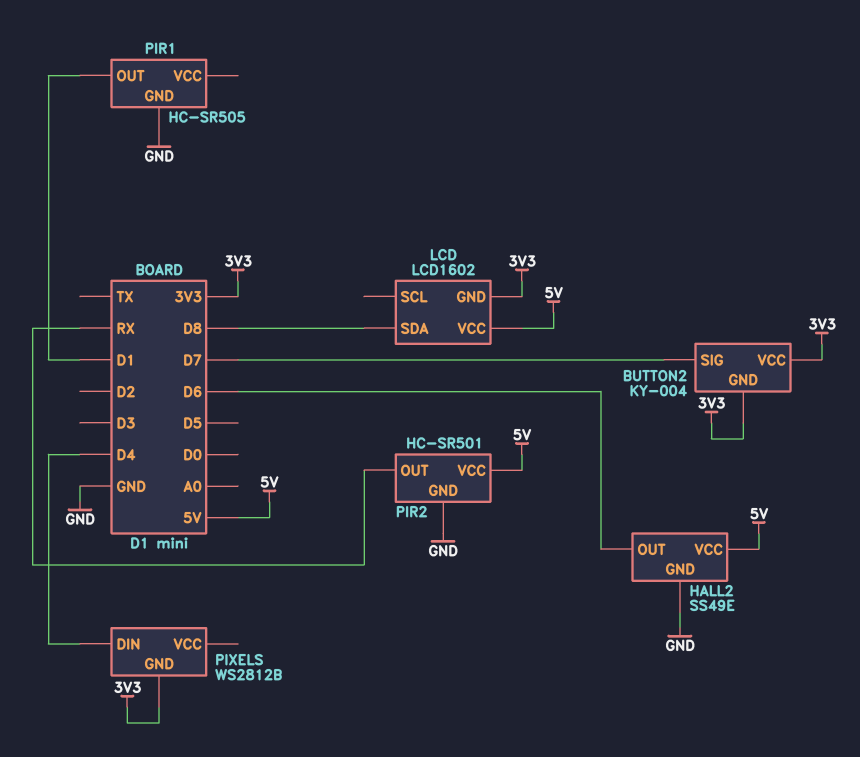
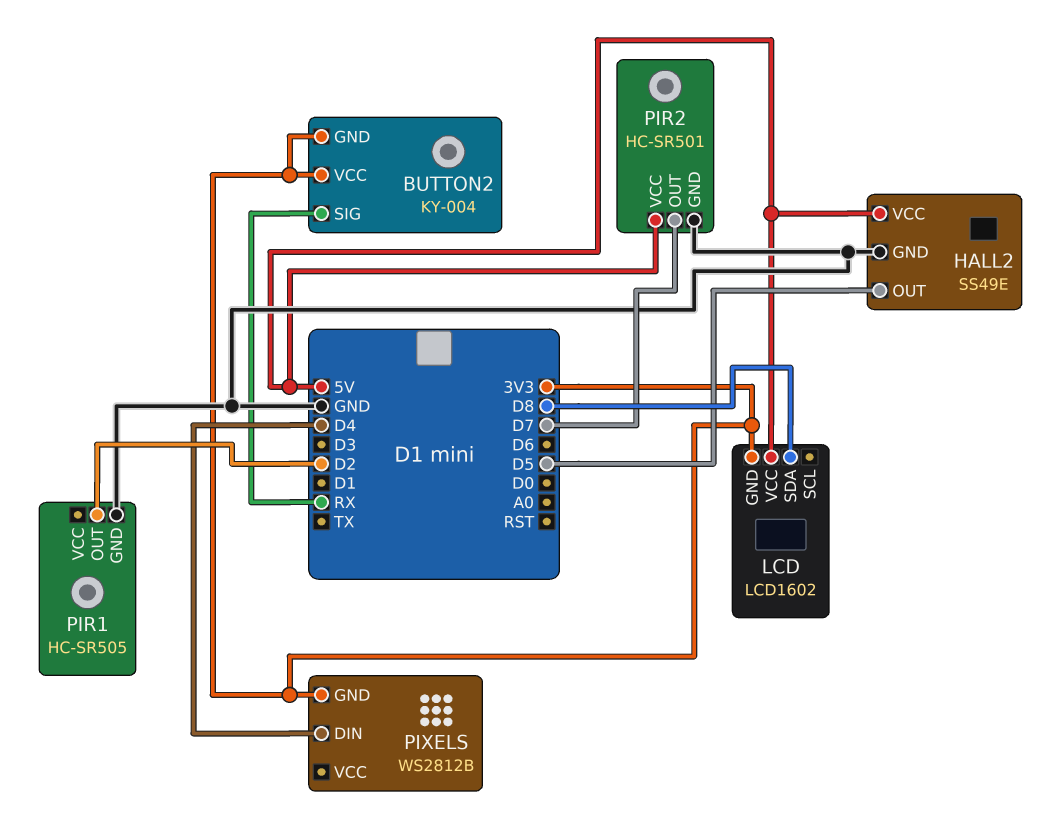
BUTTON2 pin SIG: D7 -> RX
HALL2 pin OUT: D6 -> D5
PIR1 pin OUT: D1 -> D2
PIR2 pin OUT: RX -> D7

